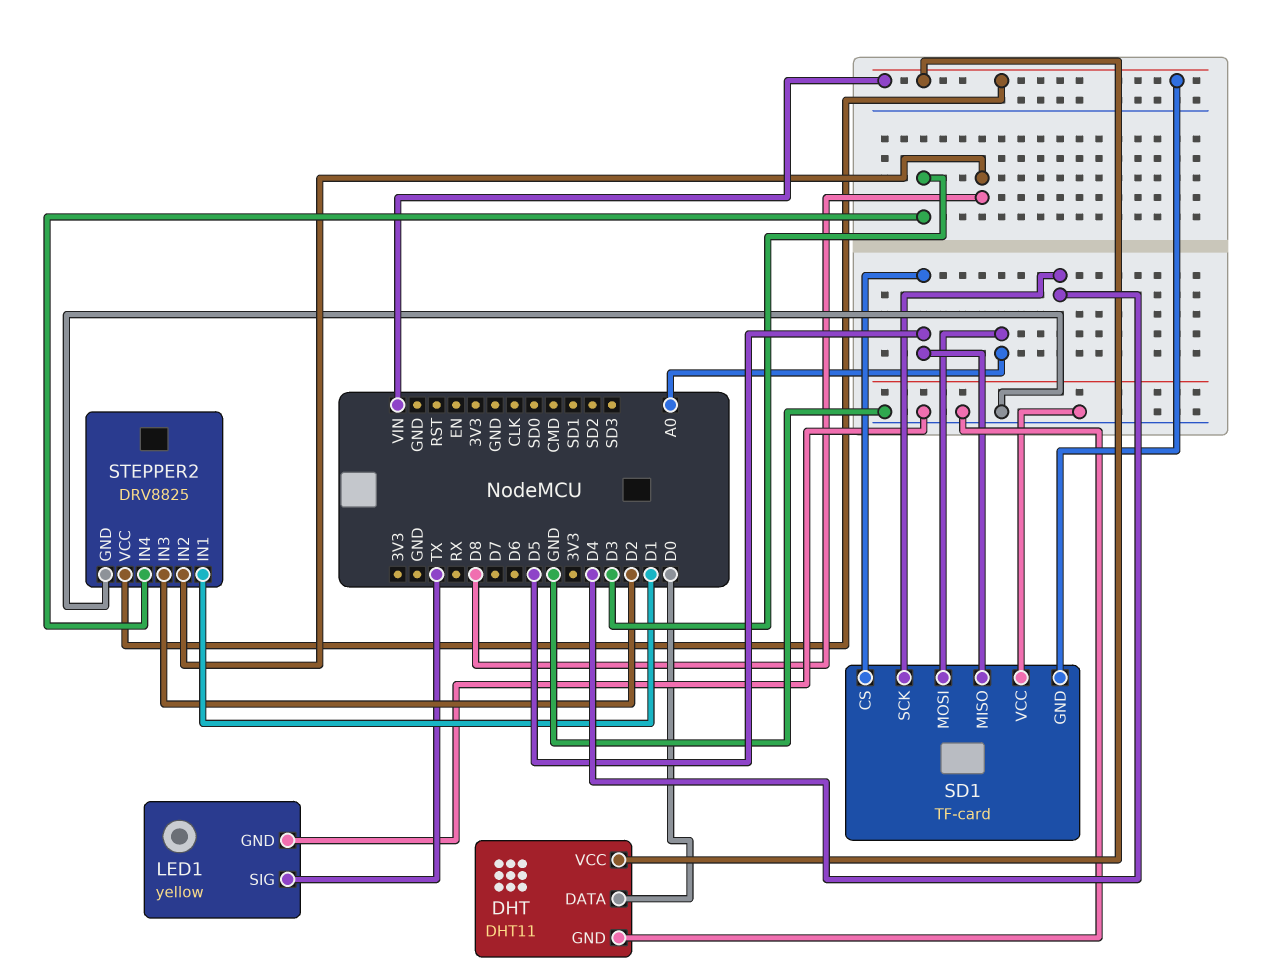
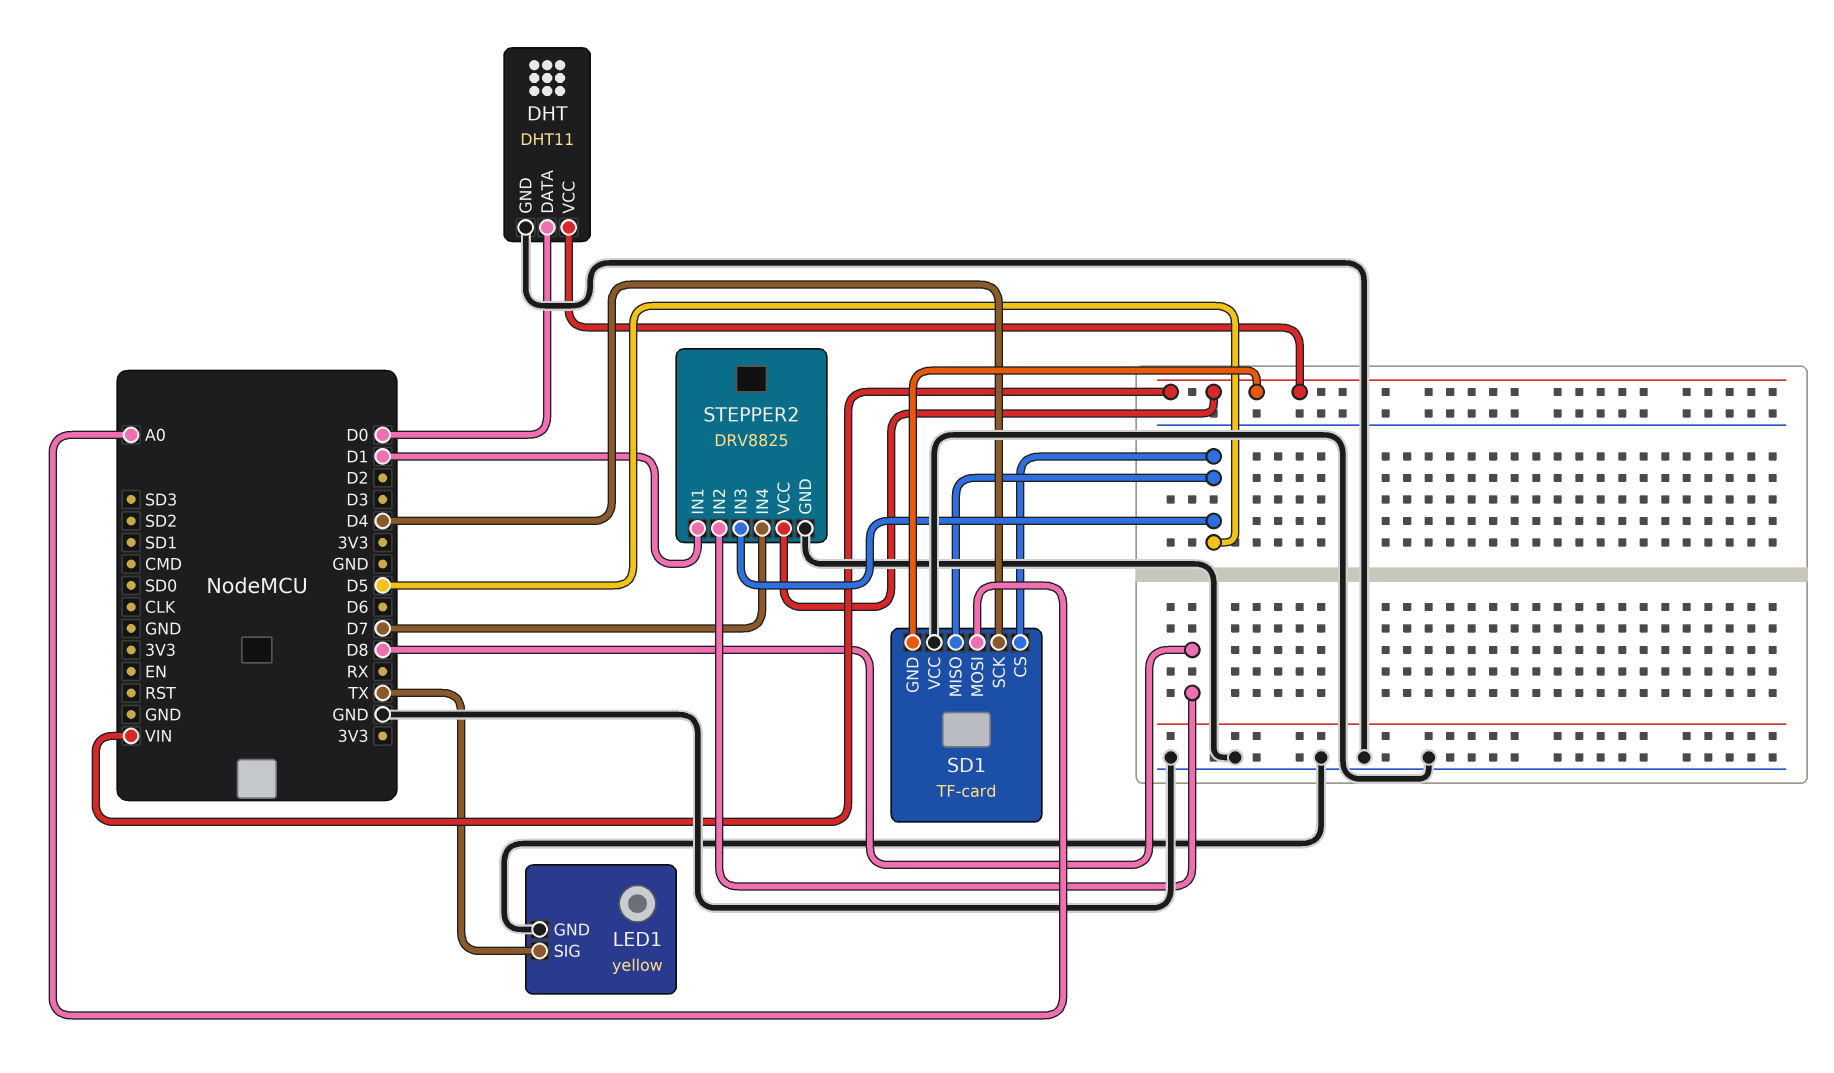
STEPPER2 pin IN3: D2 -> D5
STEPPER2 pin IN4: D3 -> D7

